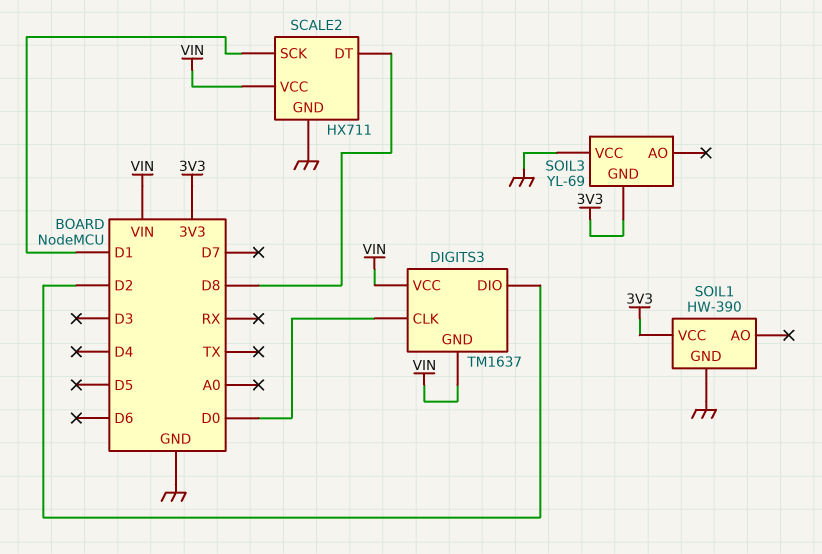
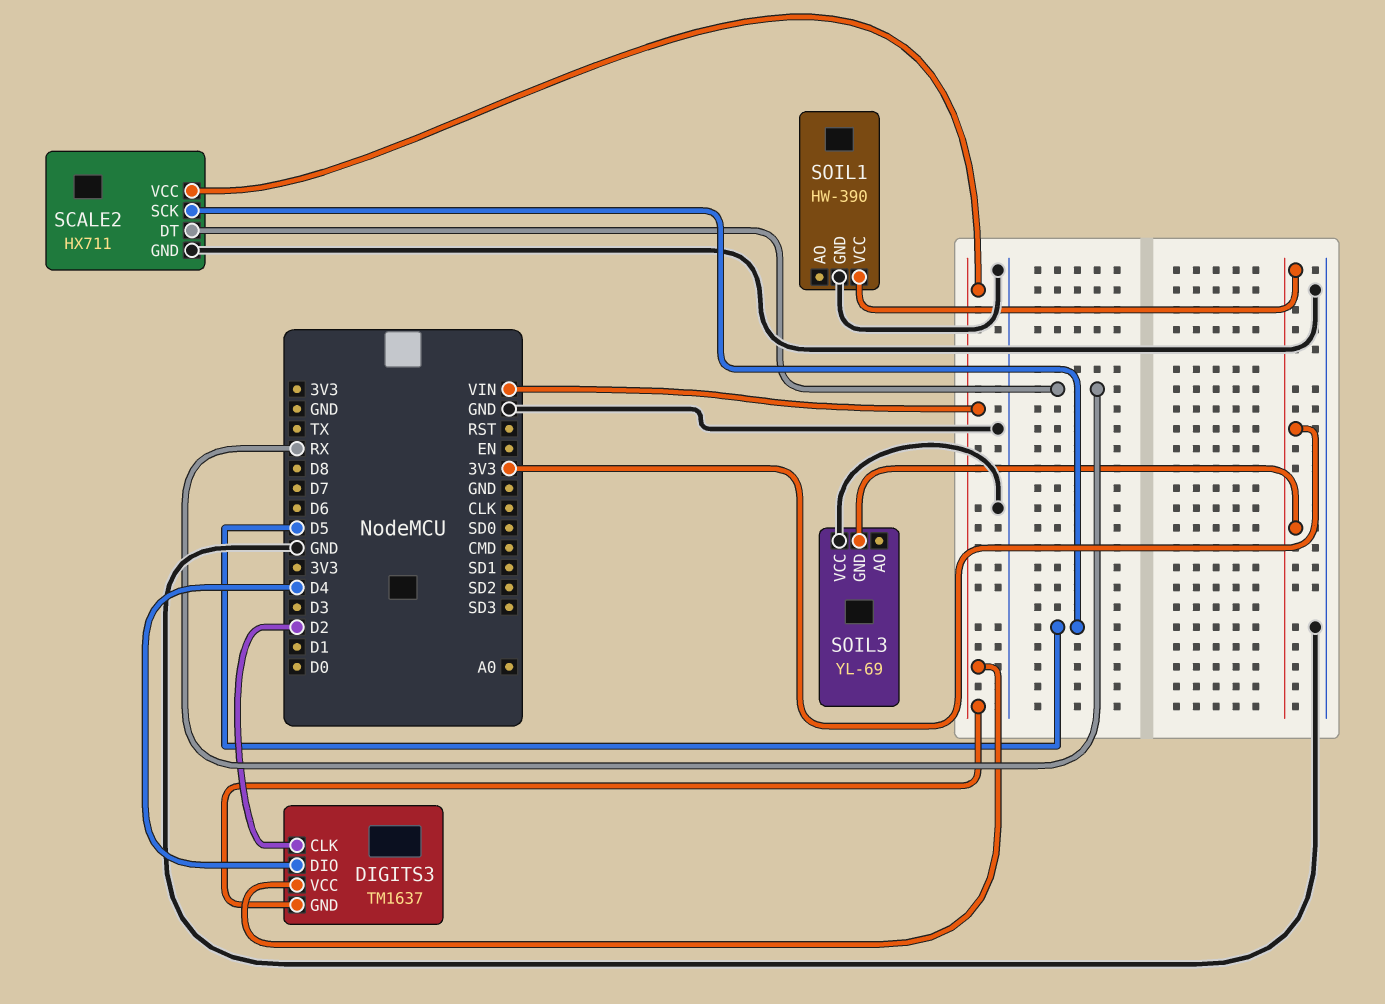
DIGITS3 pin CLK: D0 -> D2
DIGITS3 pin DIO: D2 -> D4
SCALE2 pin DT: D8 -> RX
SCALE2 pin SCK: D1 -> D5

